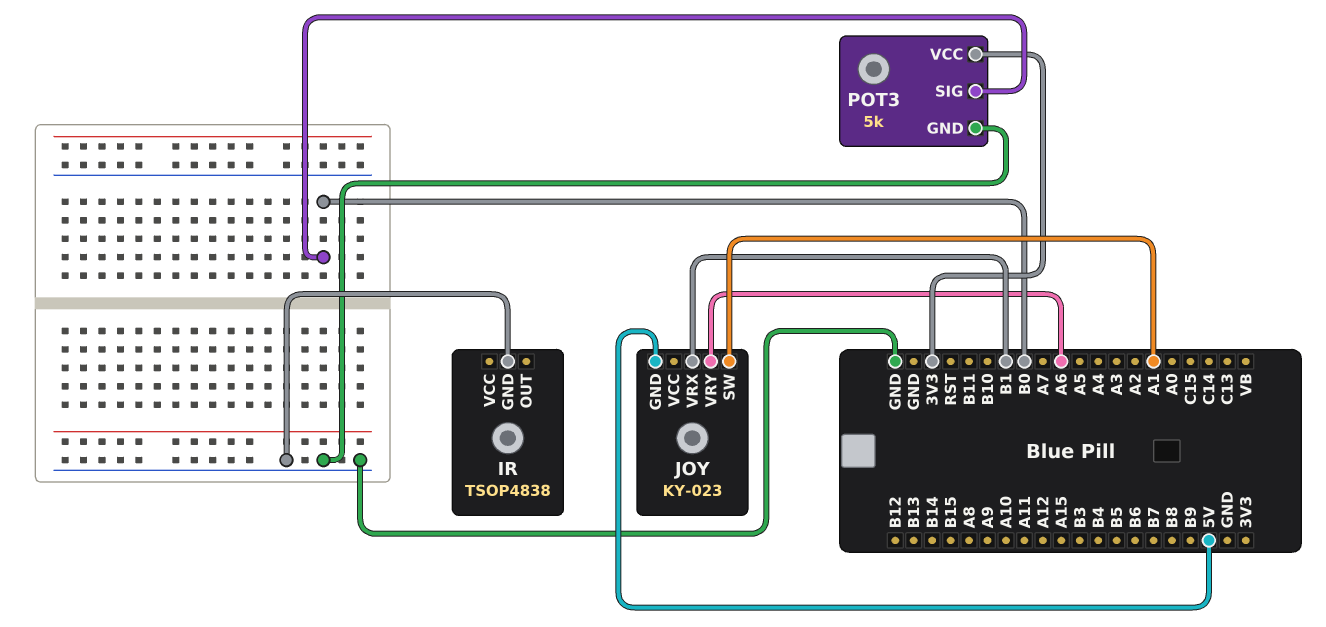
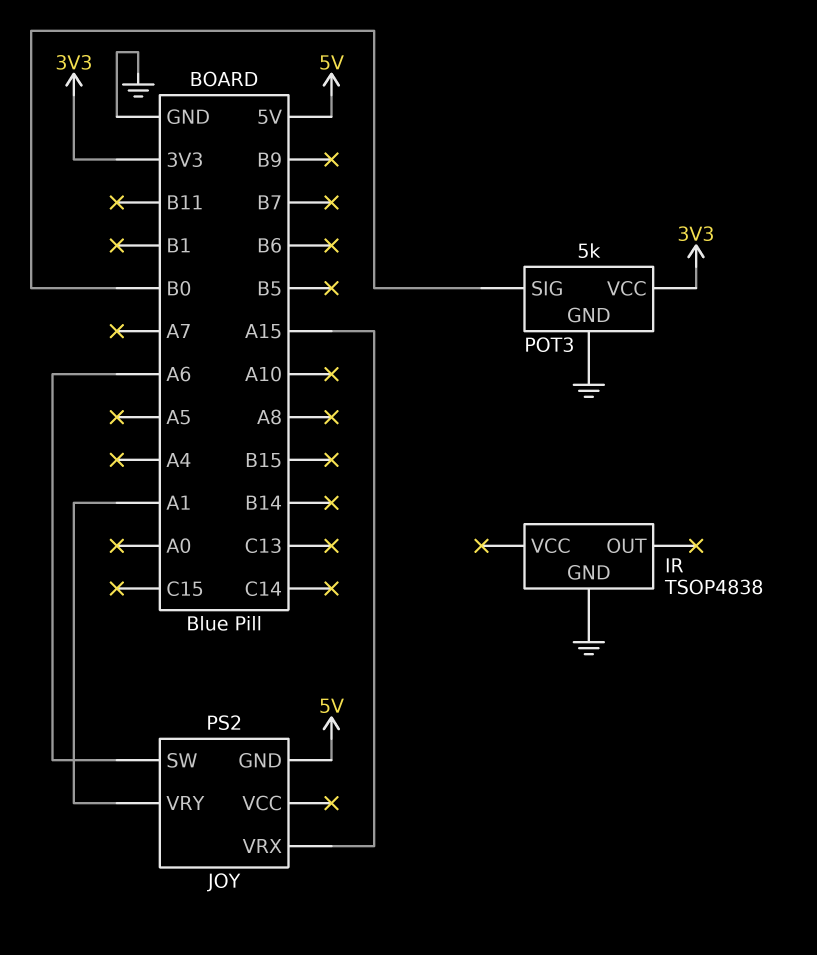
JOY: KY-023 -> PS2
JOY pin SW: A1 -> A6
JOY pin VRX: B1 -> A15
JOY pin VRY: A6 -> A1

